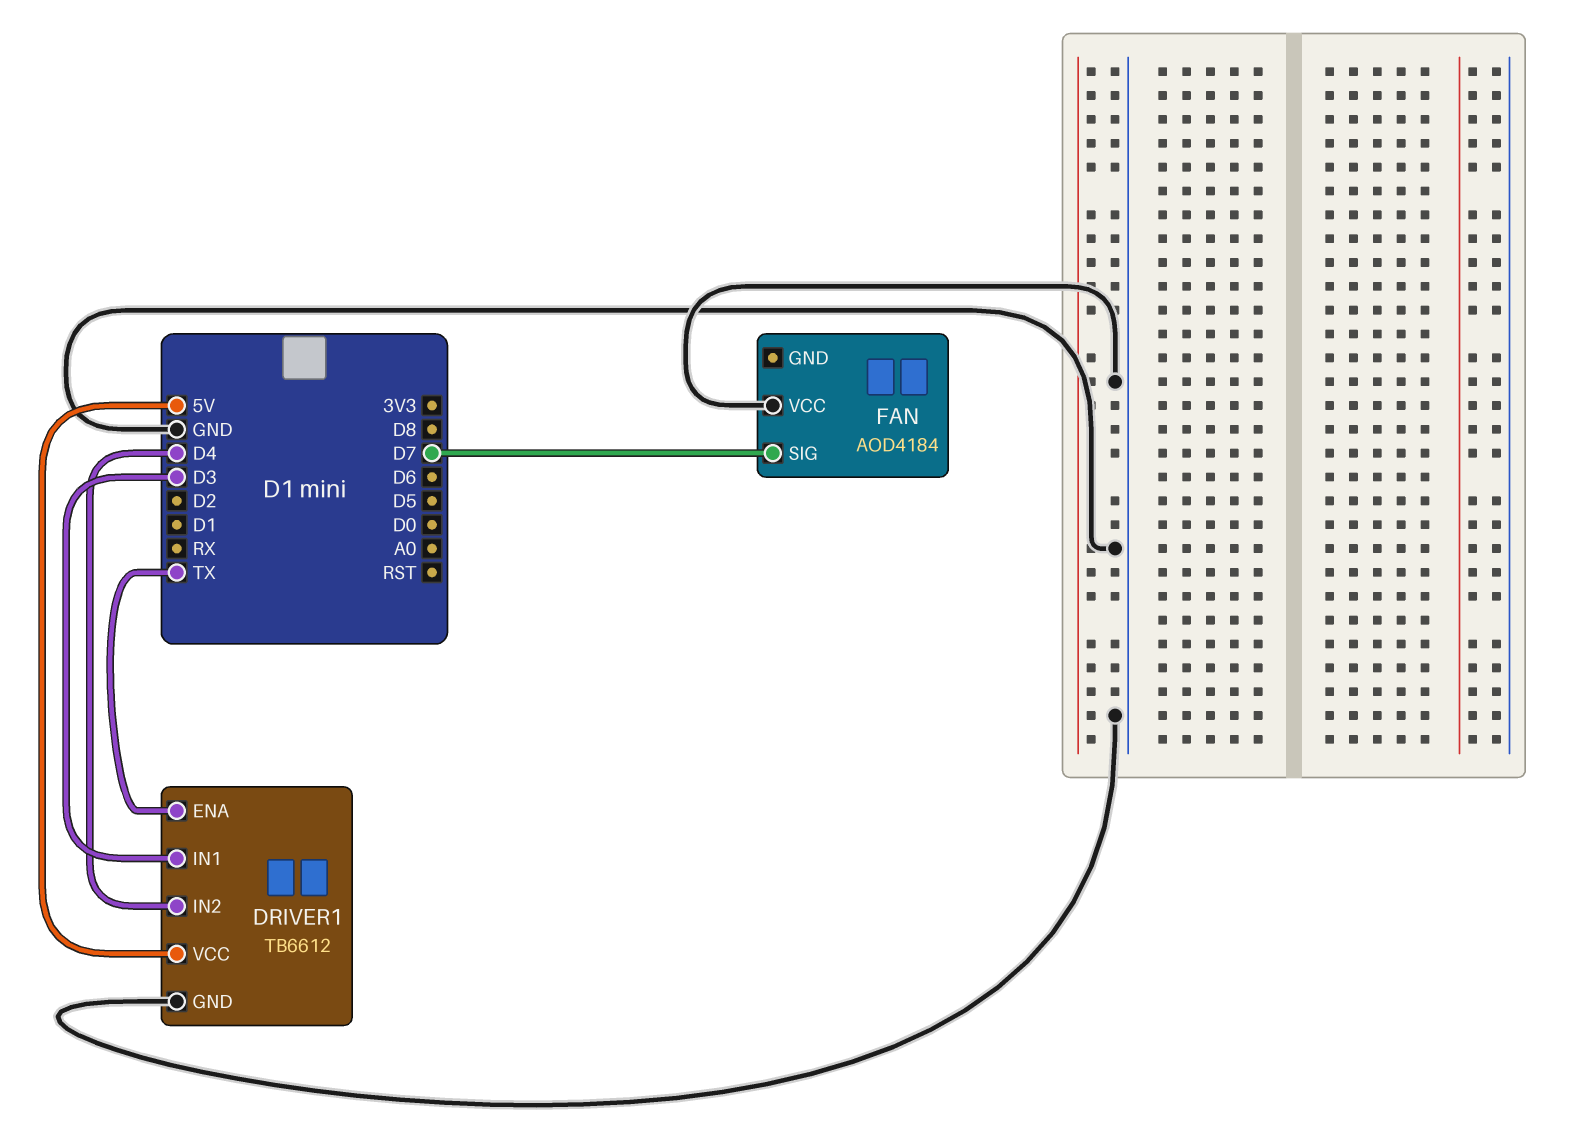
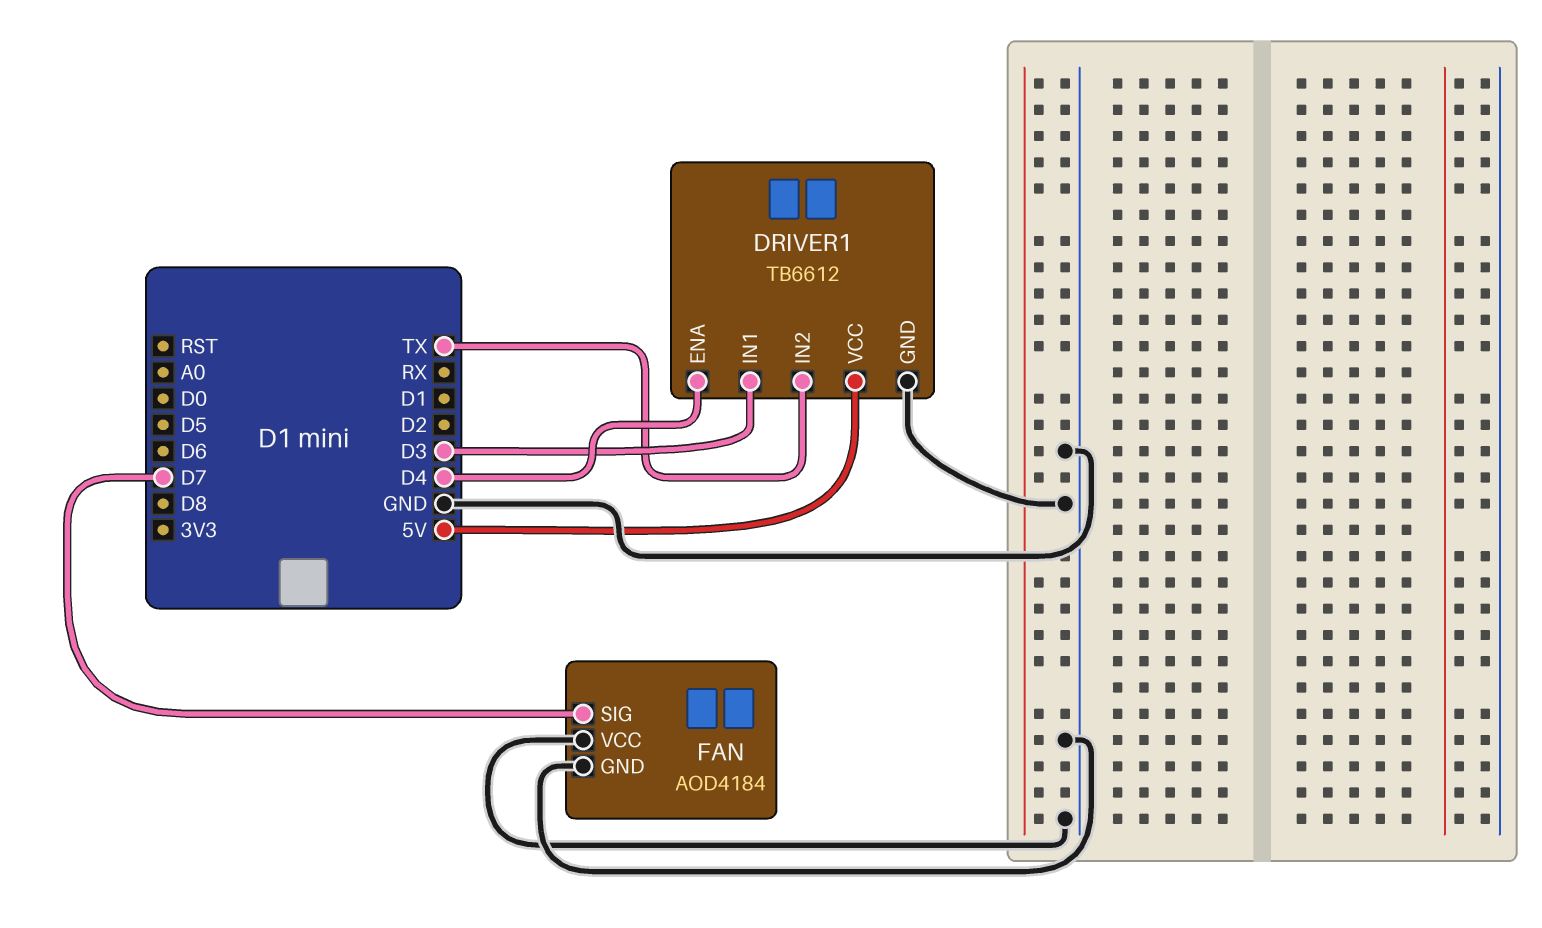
DRIVER1 pin ENA: TX -> D4
DRIVER1 pin IN2: D4 -> TX
FAN pin GND: none -> GND

